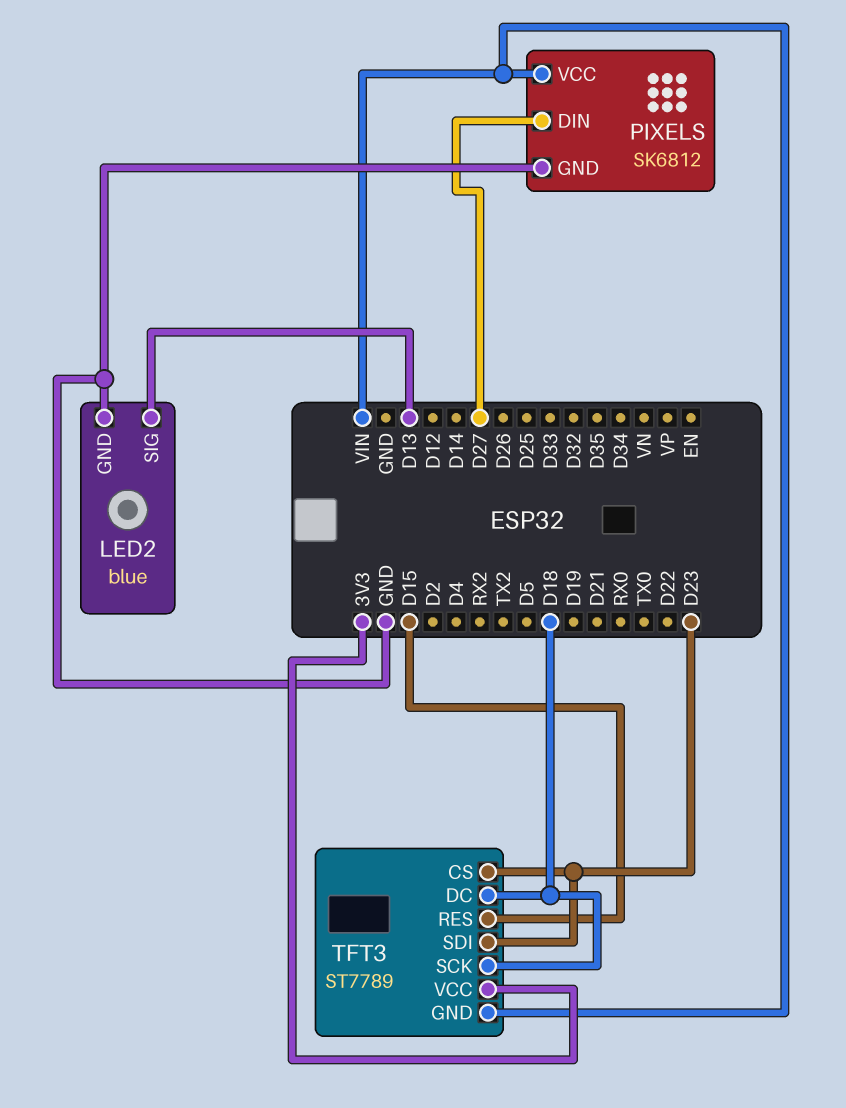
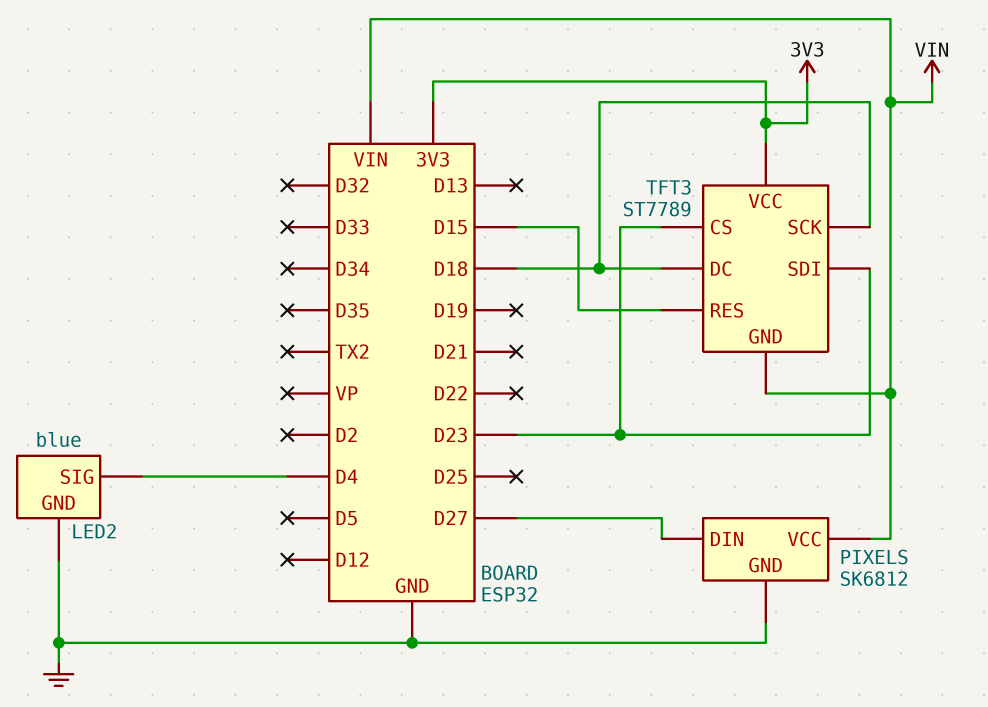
LED2 pin SIG: D13 -> D4

